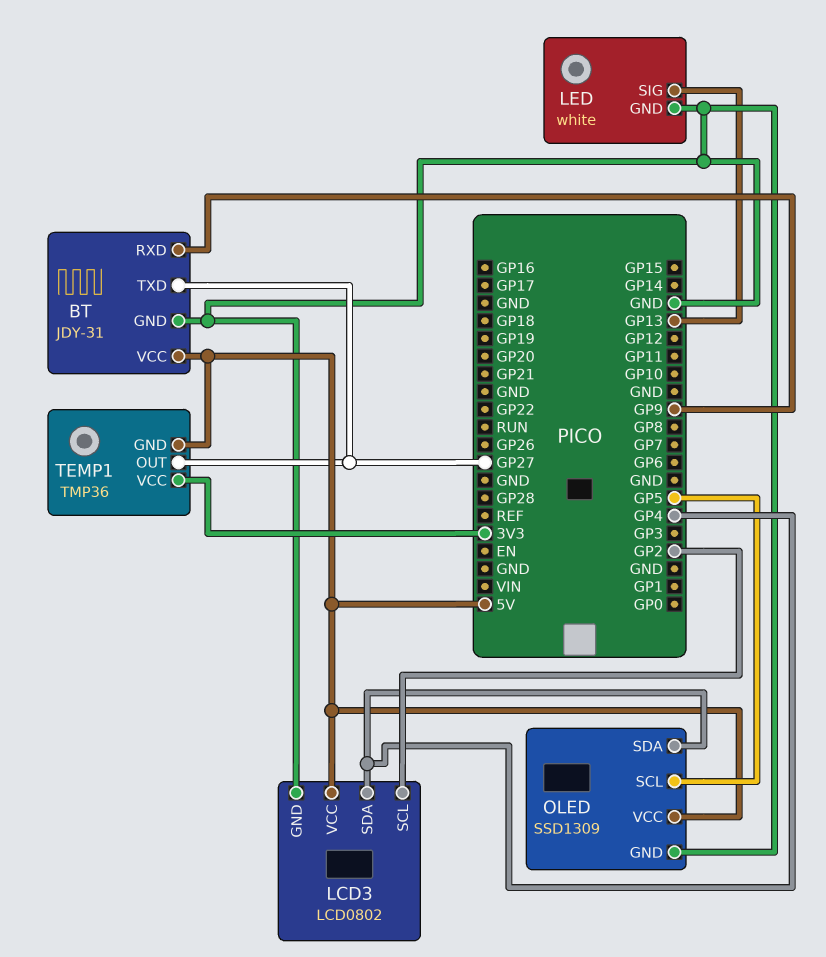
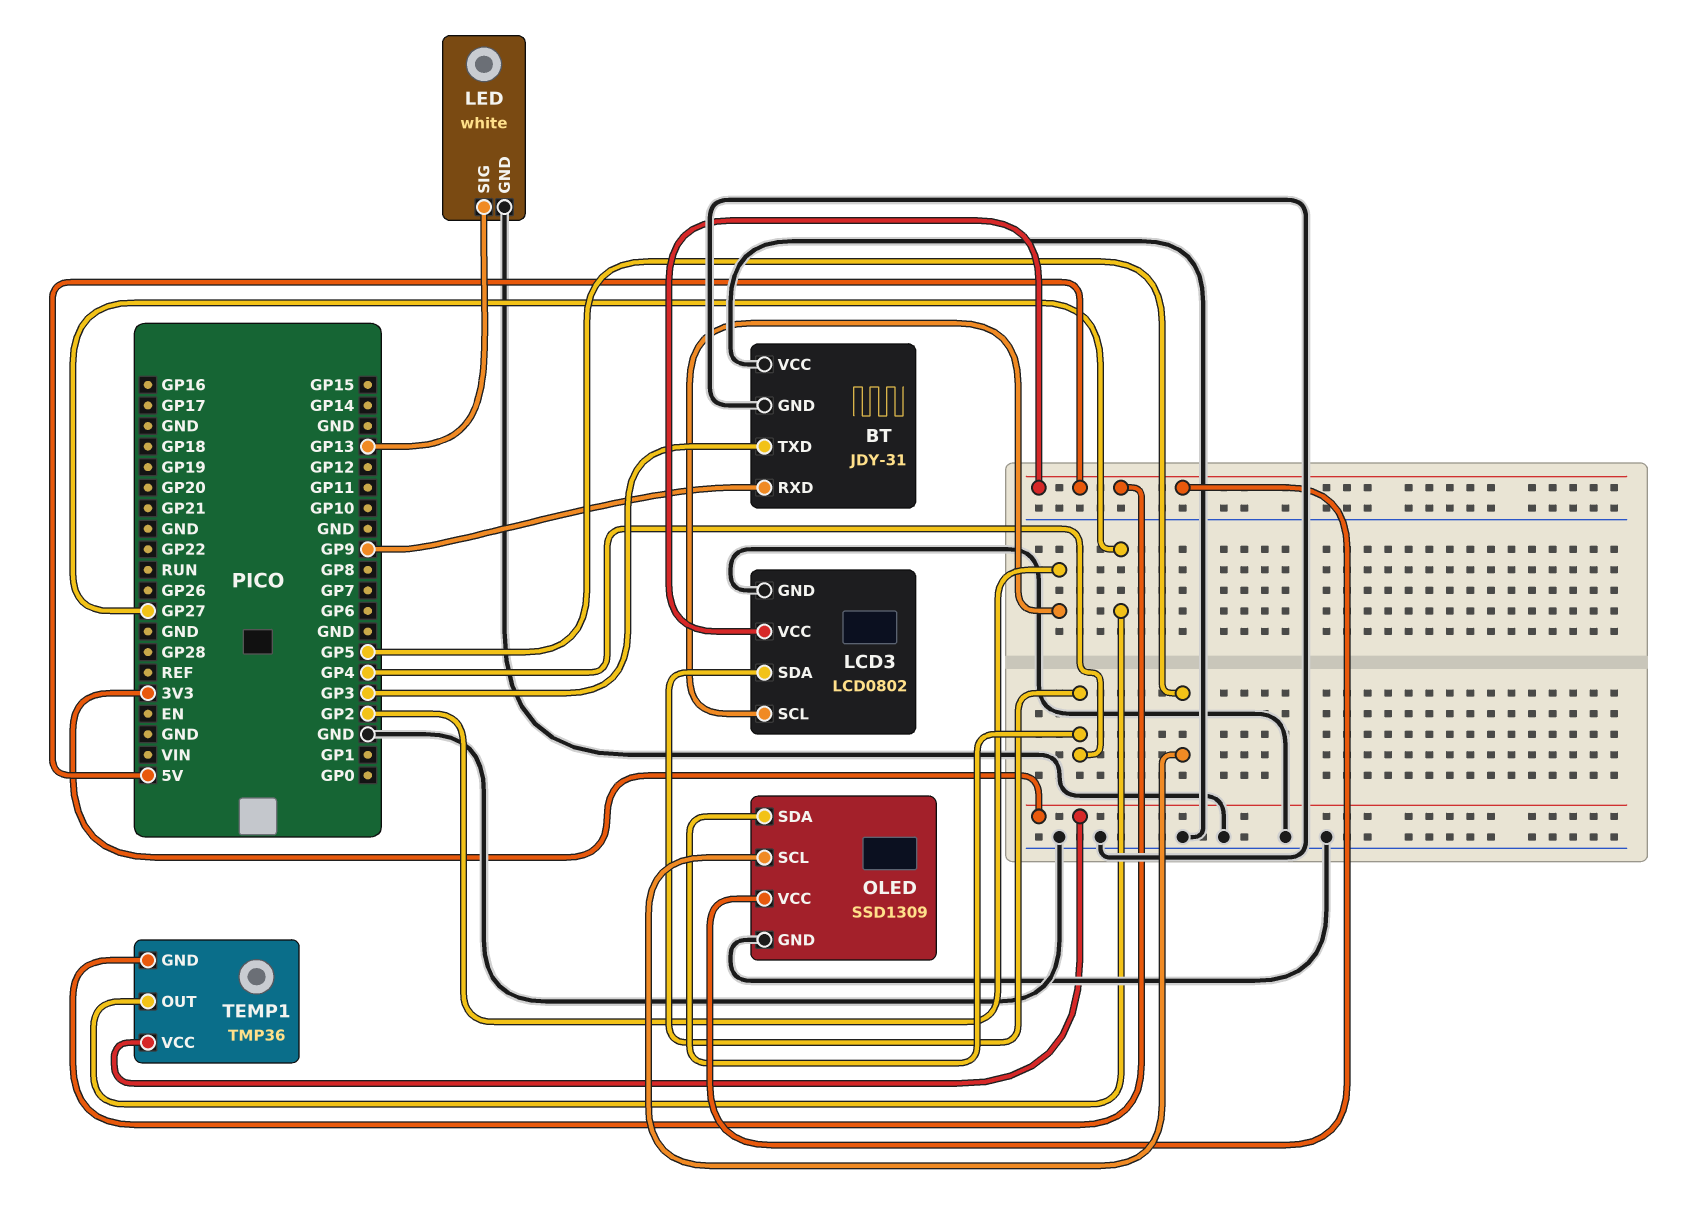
BT pin TXD: GP27 -> GP3
BT pin VCC: 5V -> GND

